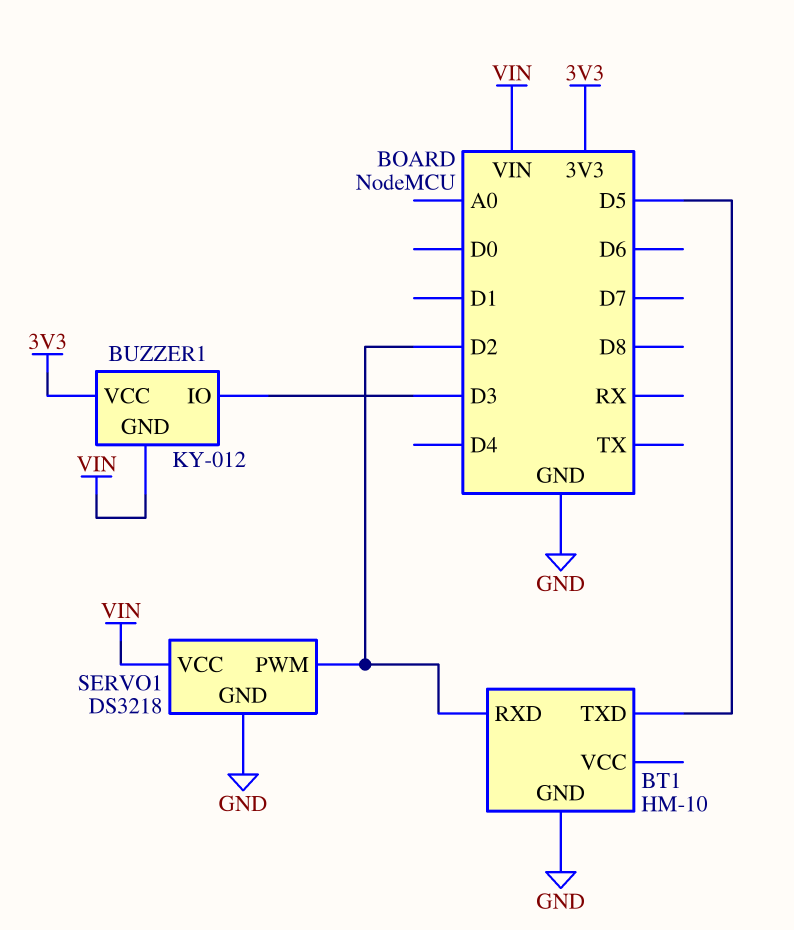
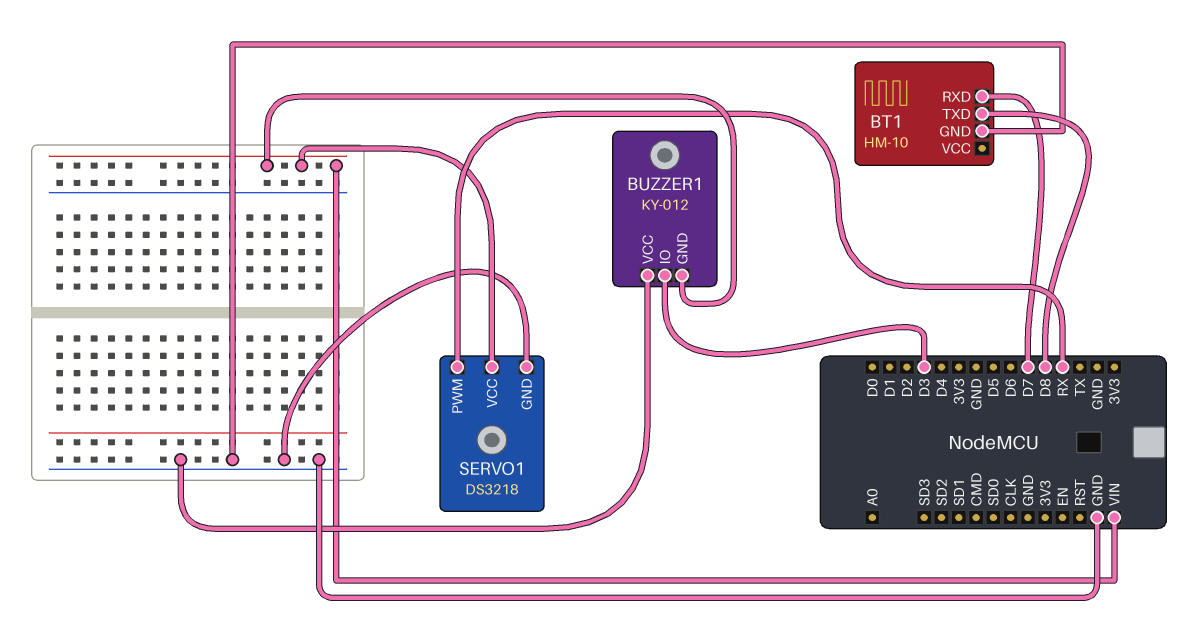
BT1 pin RXD: D2 -> D7
BT1 pin TXD: D5 -> D8
BUZZER1 pin VCC: 3V3 -> GND
SERVO1 pin PWM: D2 -> RX

